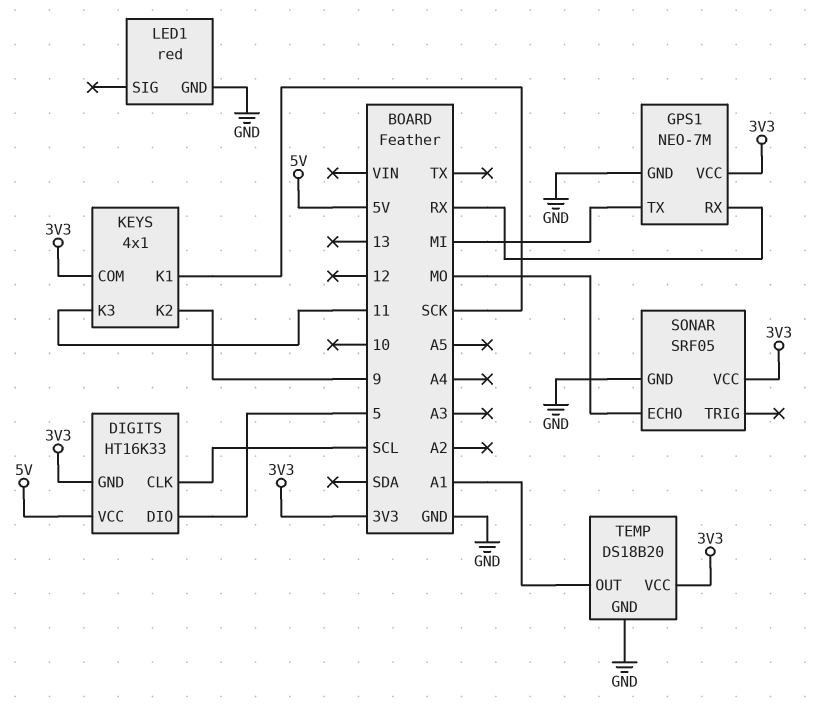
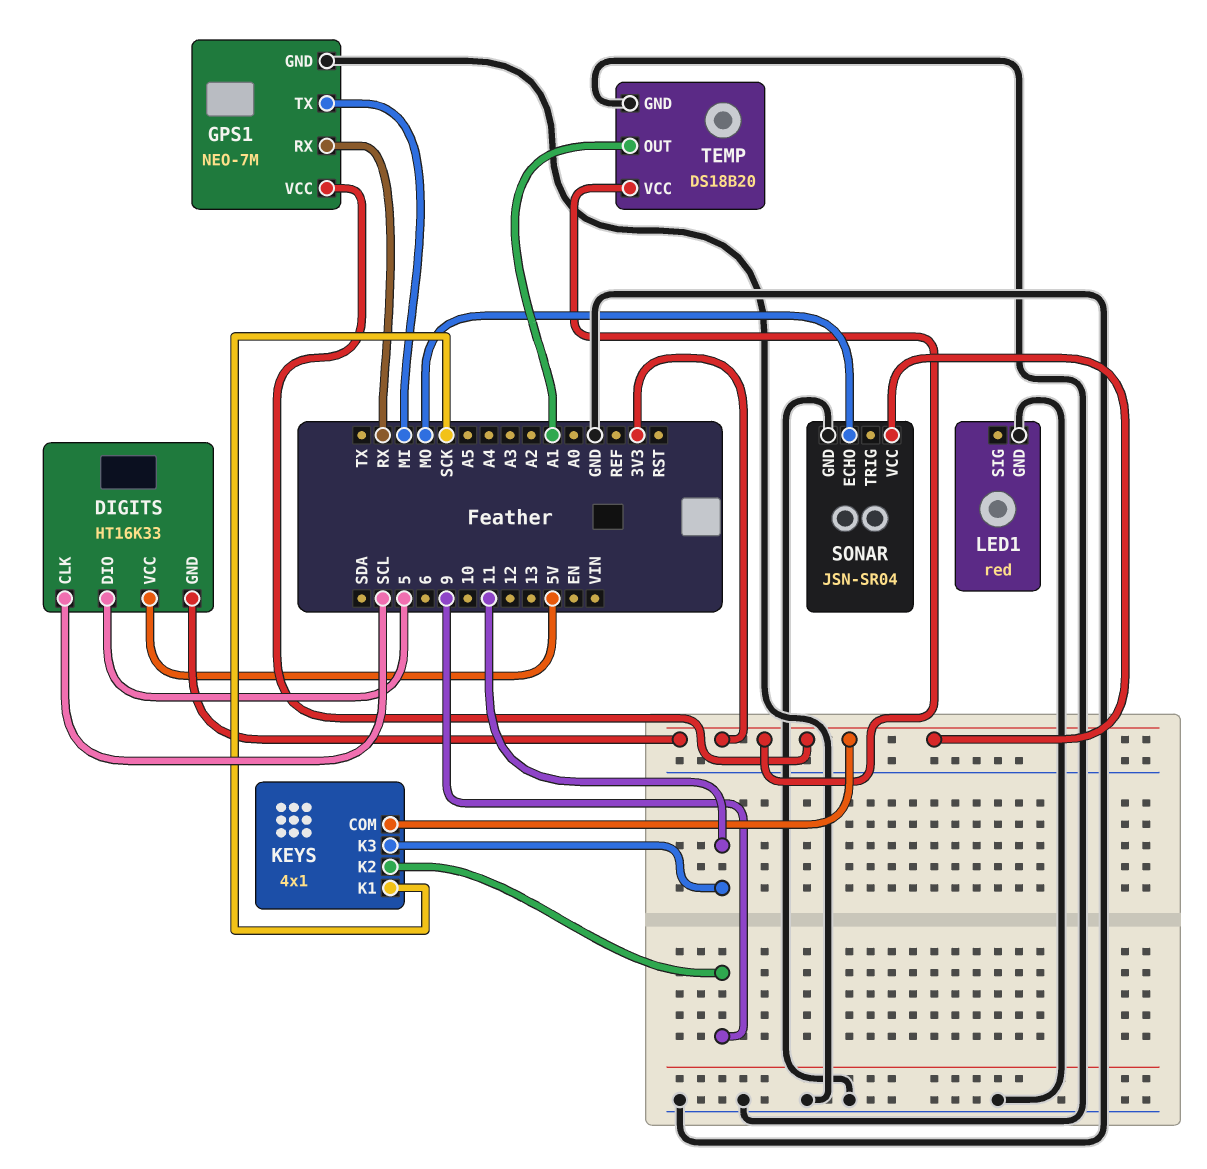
SONAR: SRF05 -> JSN-SR04

